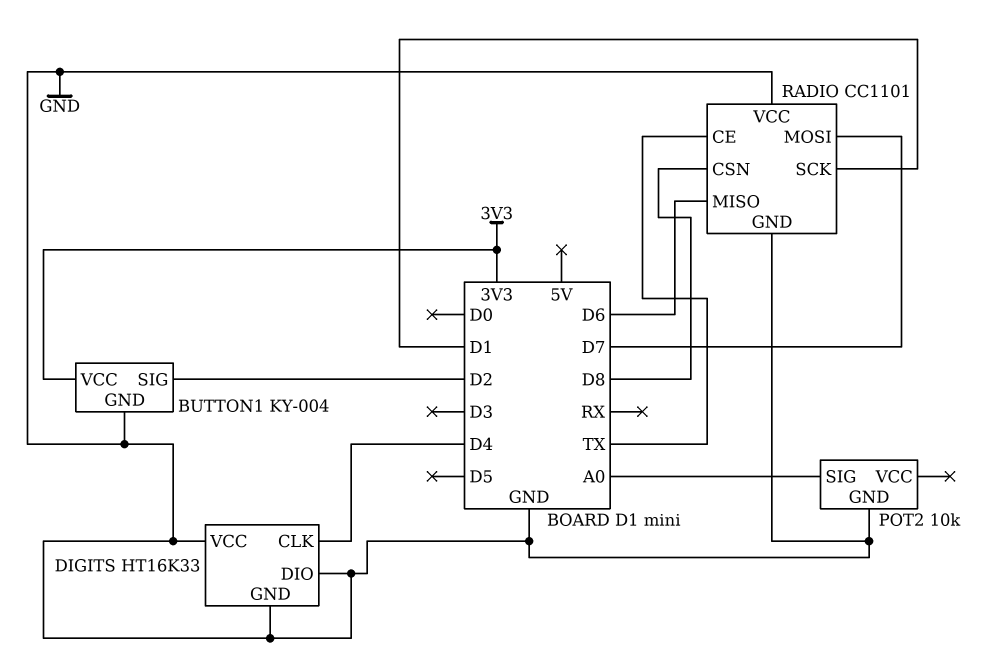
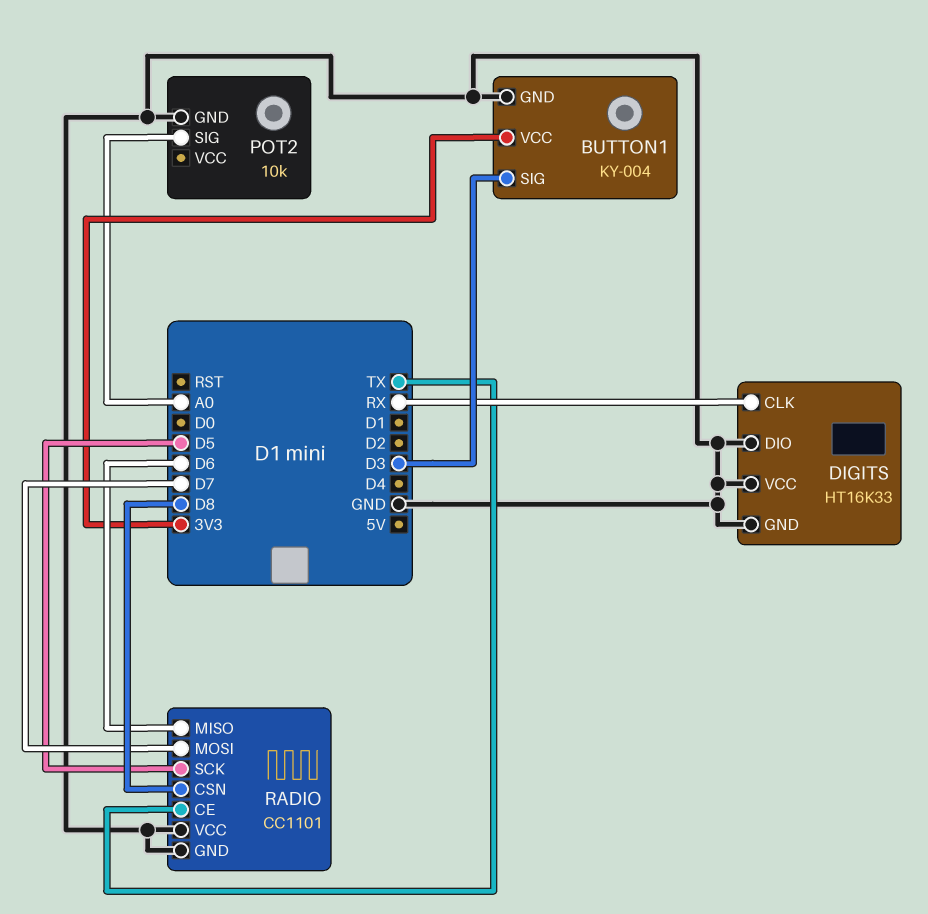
BUTTON1 pin SIG: D2 -> D3
DIGITS pin CLK: D4 -> RX
RADIO pin SCK: D1 -> D5

